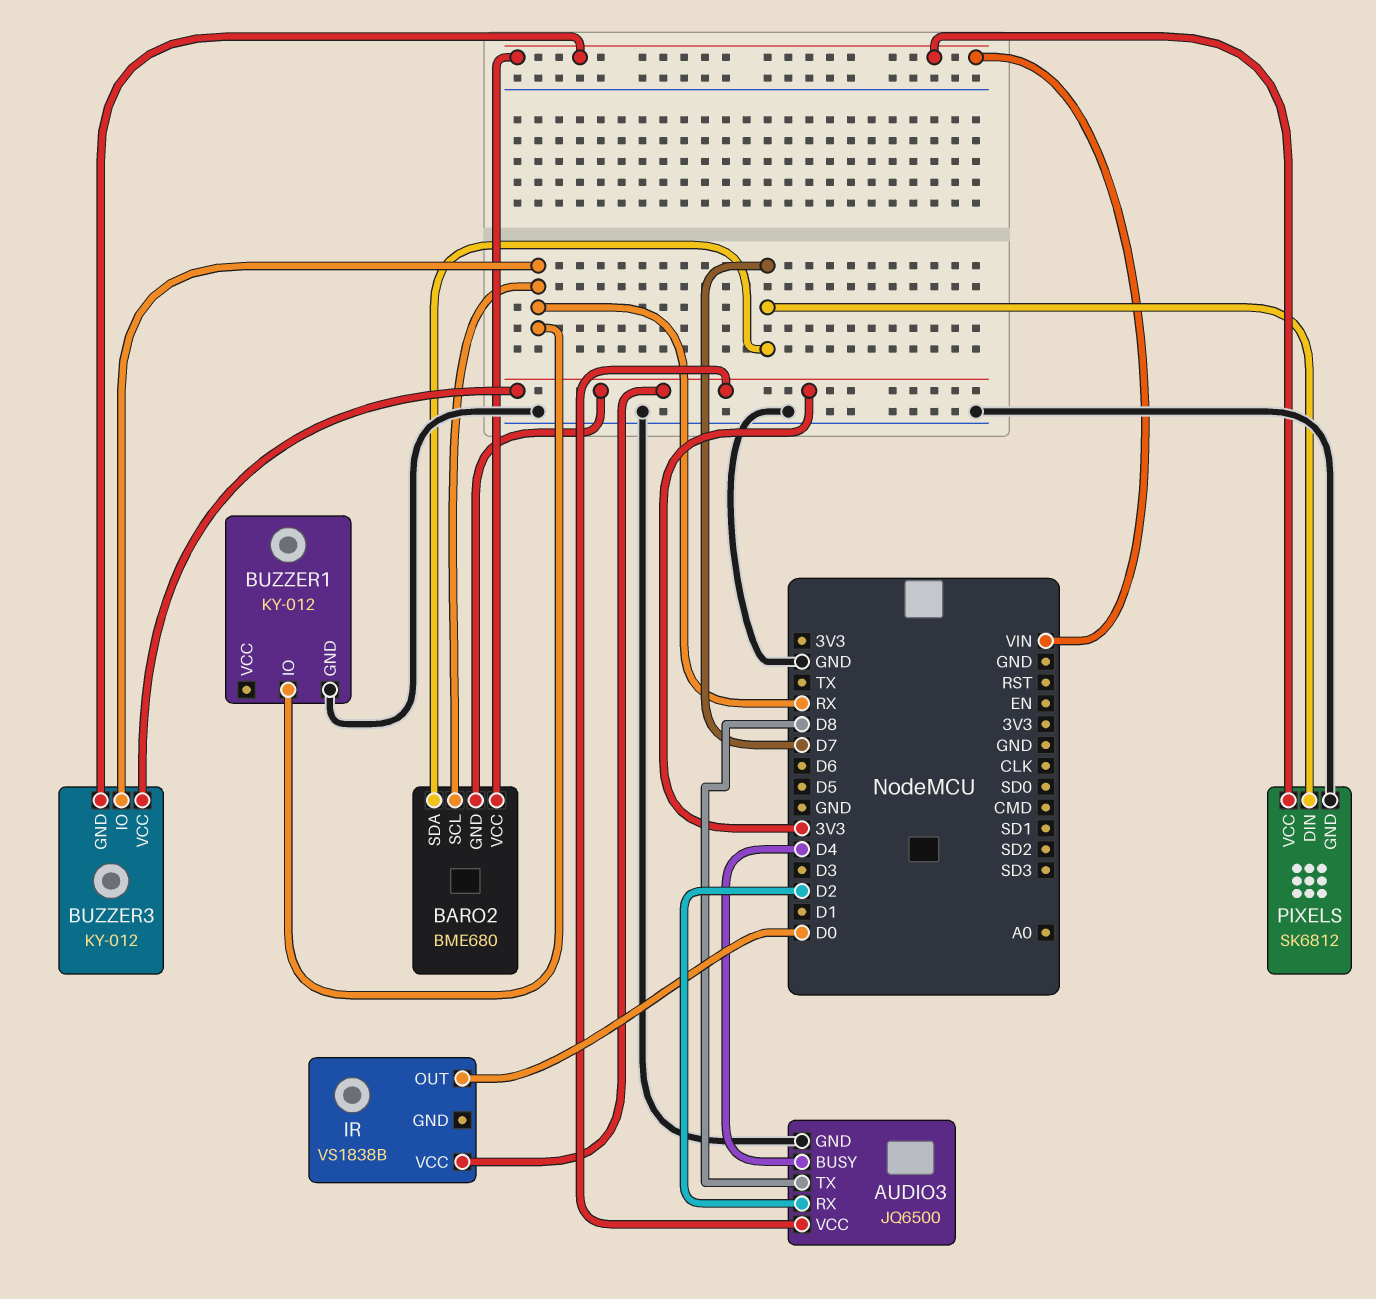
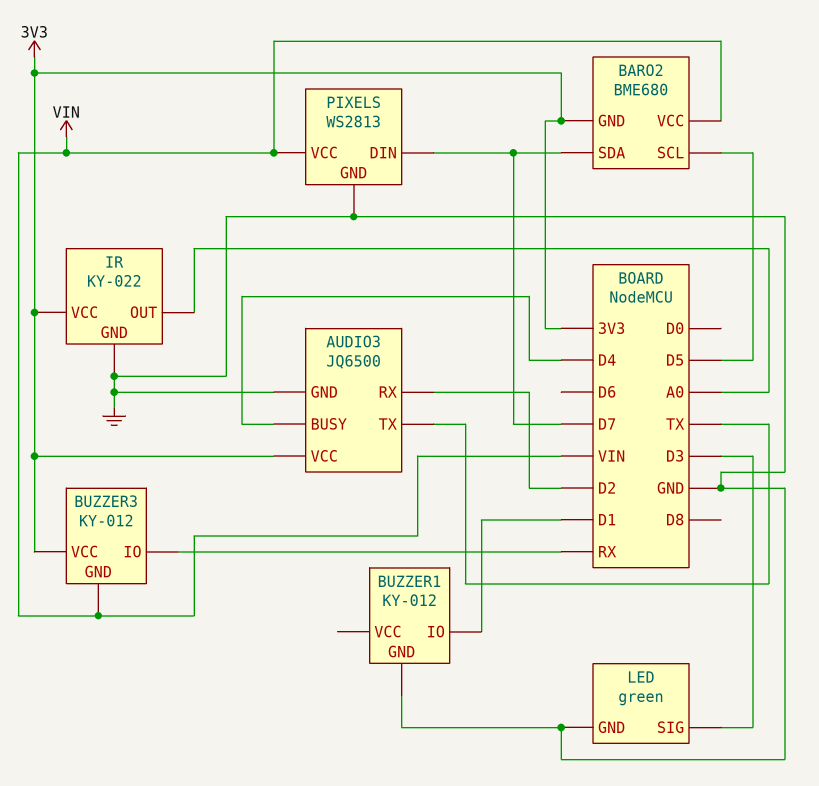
AUDIO3 pin TX: D8 -> TX
BARO2 pin SCL: RX -> D5
BUZZER1 pin IO: RX -> D1
IR: VS1838B -> KY-022
IR pin GND: none -> GND
IR pin OUT: D0 -> A0
LED: none -> green
LED pin GND: none -> GND
LED pin SIG: none -> D3
PIXELS: SK6812 -> WS2813

